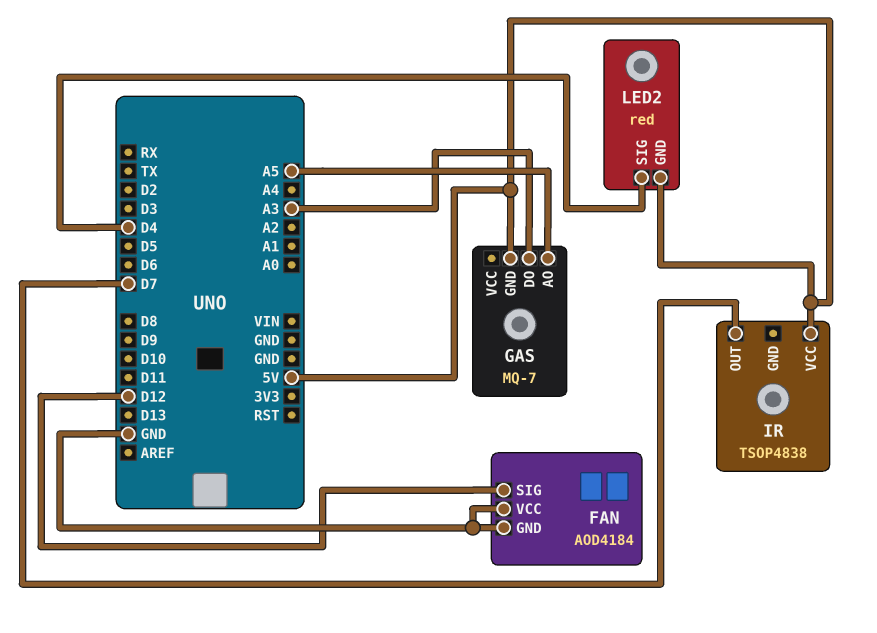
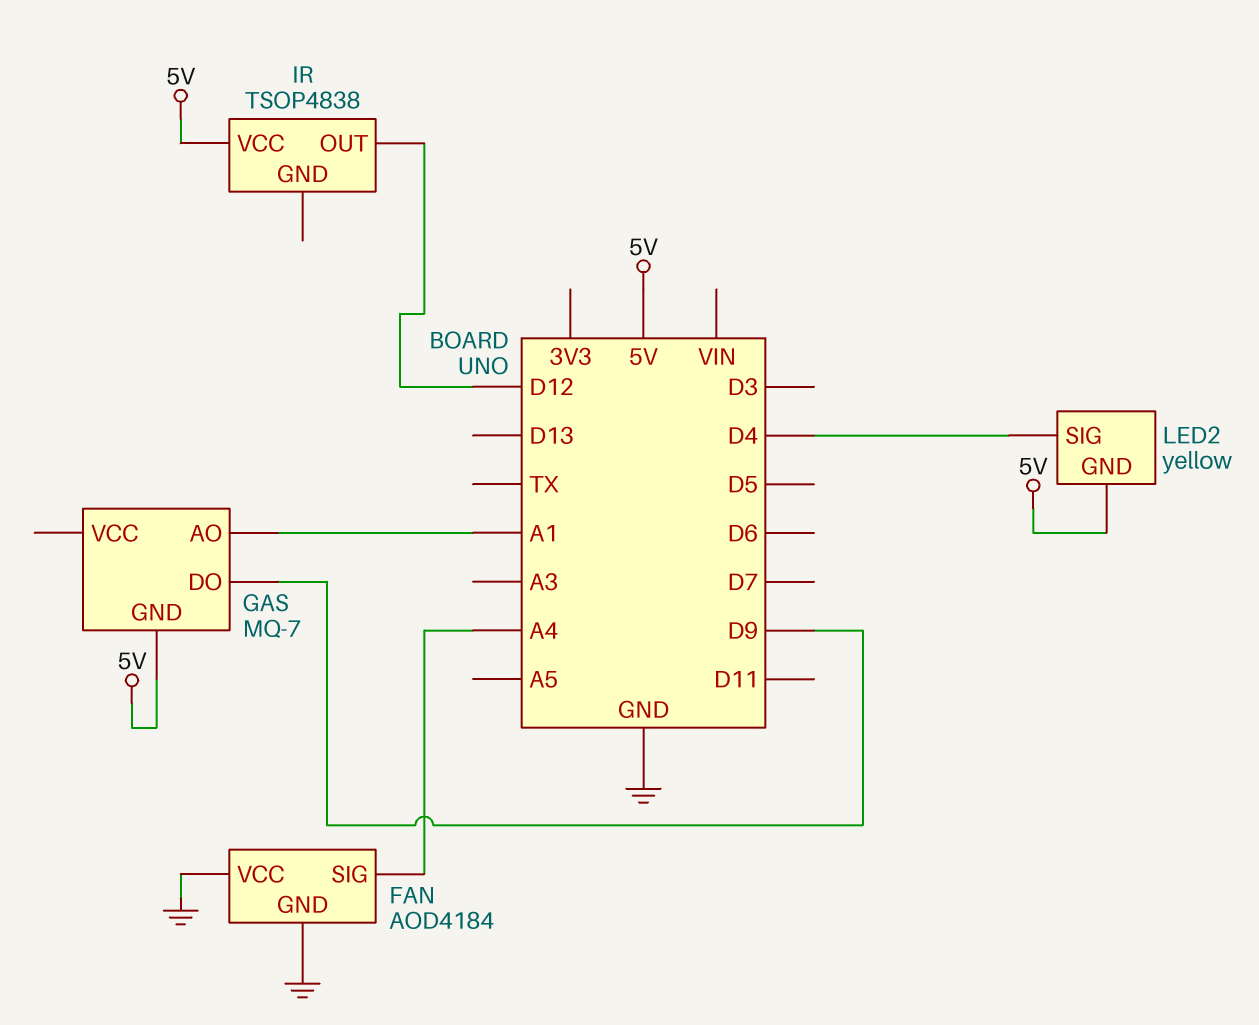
FAN pin SIG: D12 -> A4
GAS pin AO: A5 -> A1
GAS pin DO: A3 -> D9
IR pin OUT: D7 -> D12
LED2: red -> yellow

